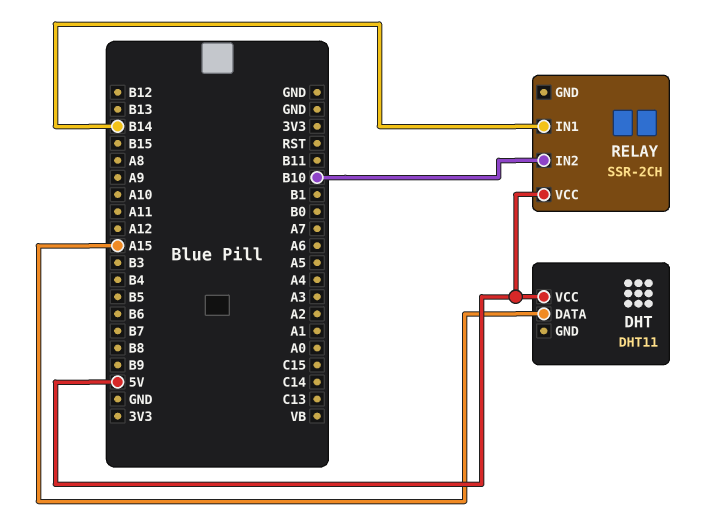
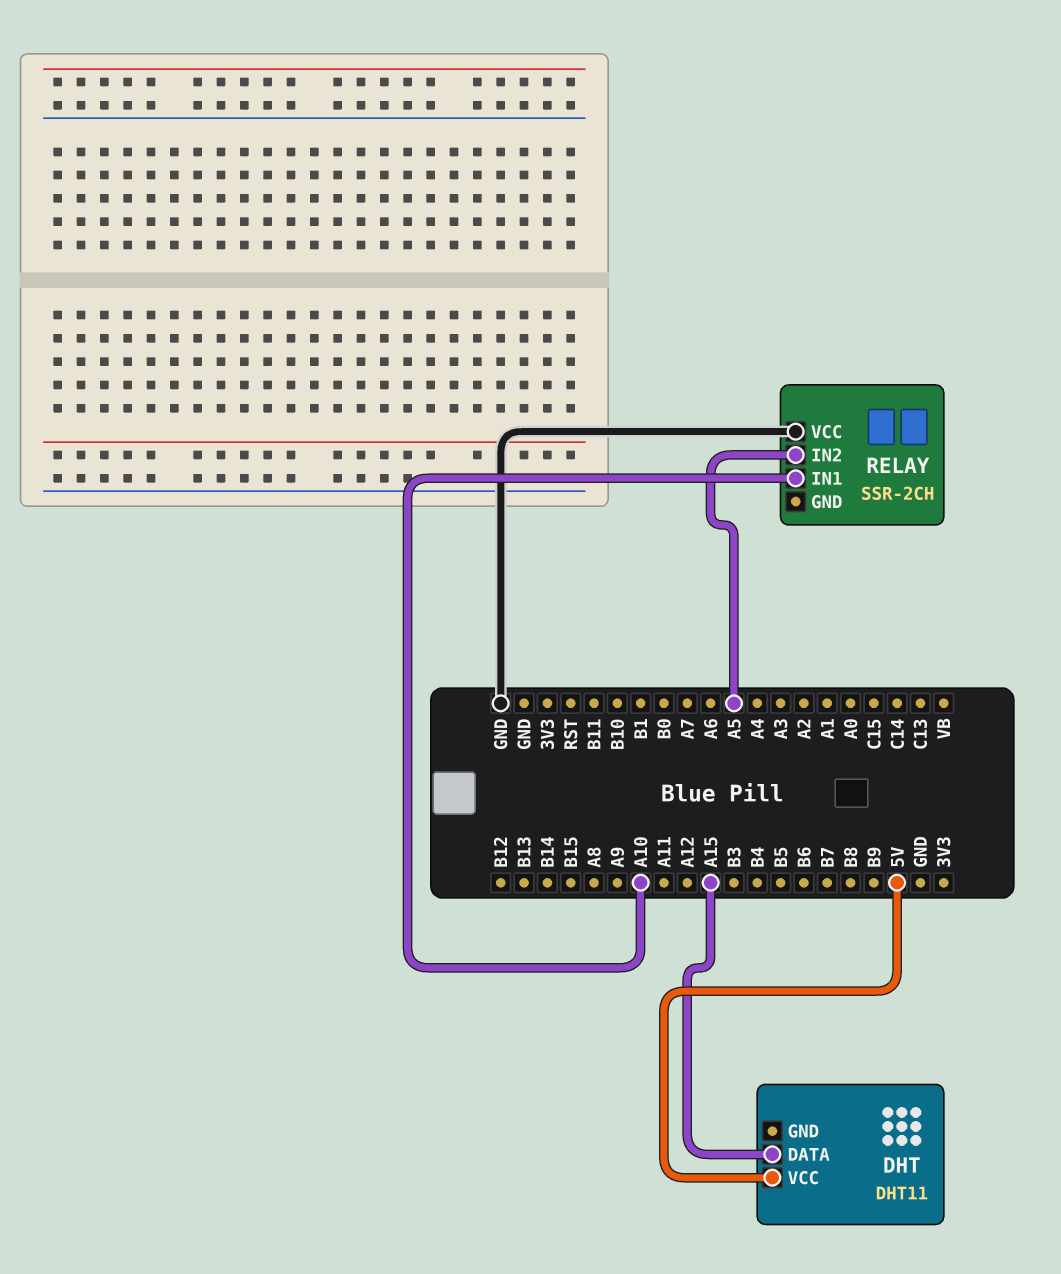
RELAY pin IN1: B14 -> A10
RELAY pin IN2: B10 -> A5
RELAY pin VCC: 5V -> GND

